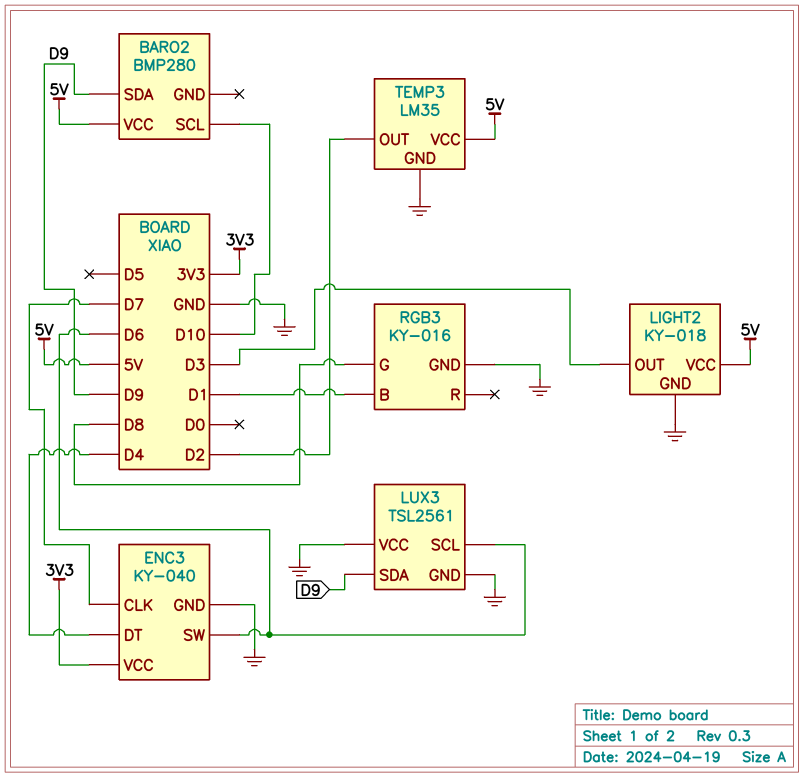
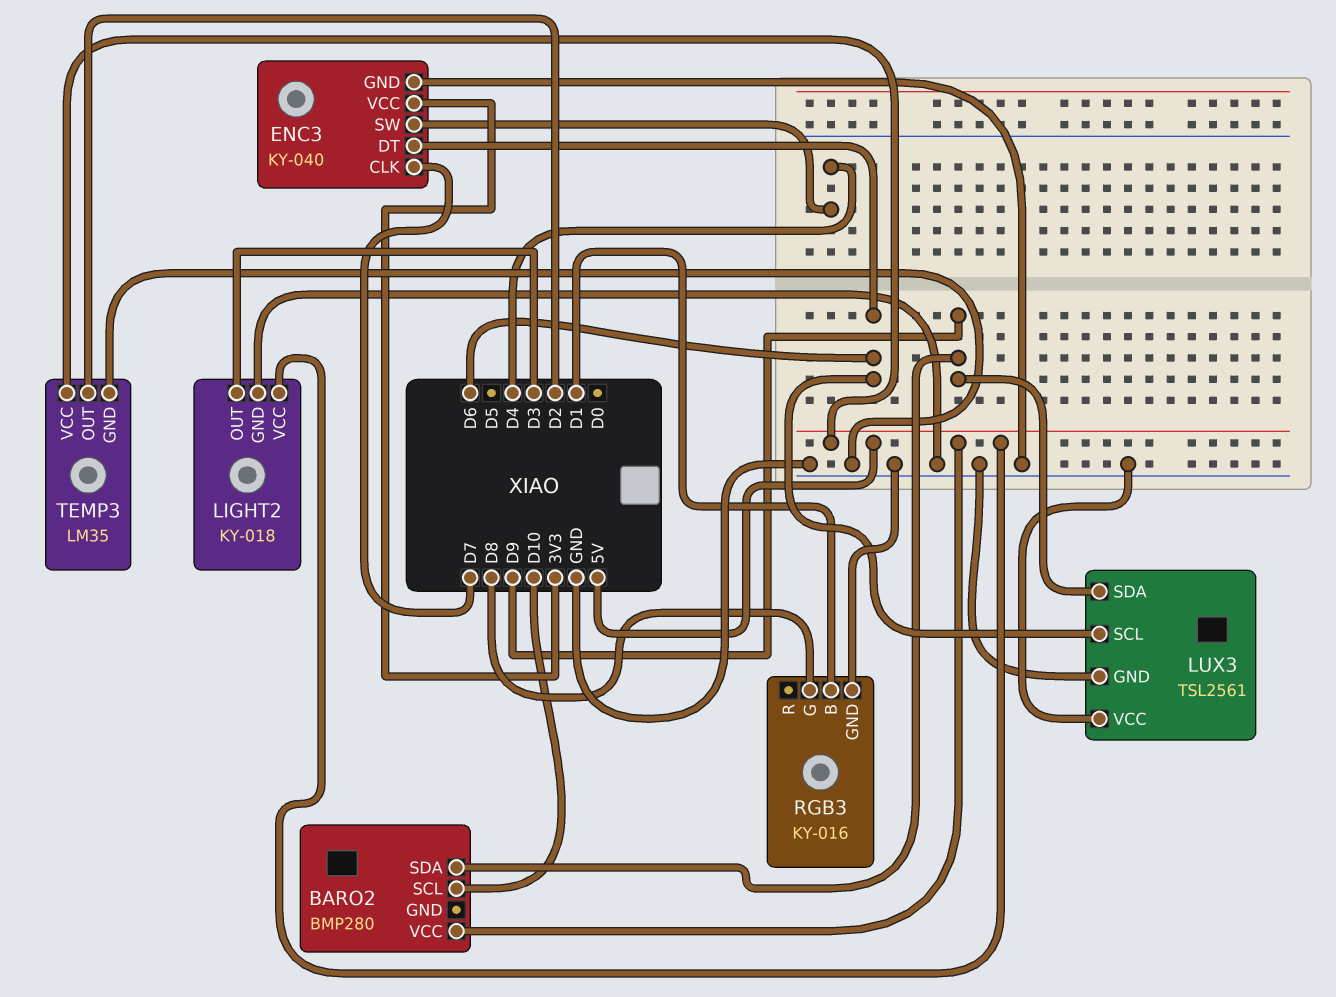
ENC3 pin DT: D4 -> D6
ENC3 pin SW: D6 -> D4

